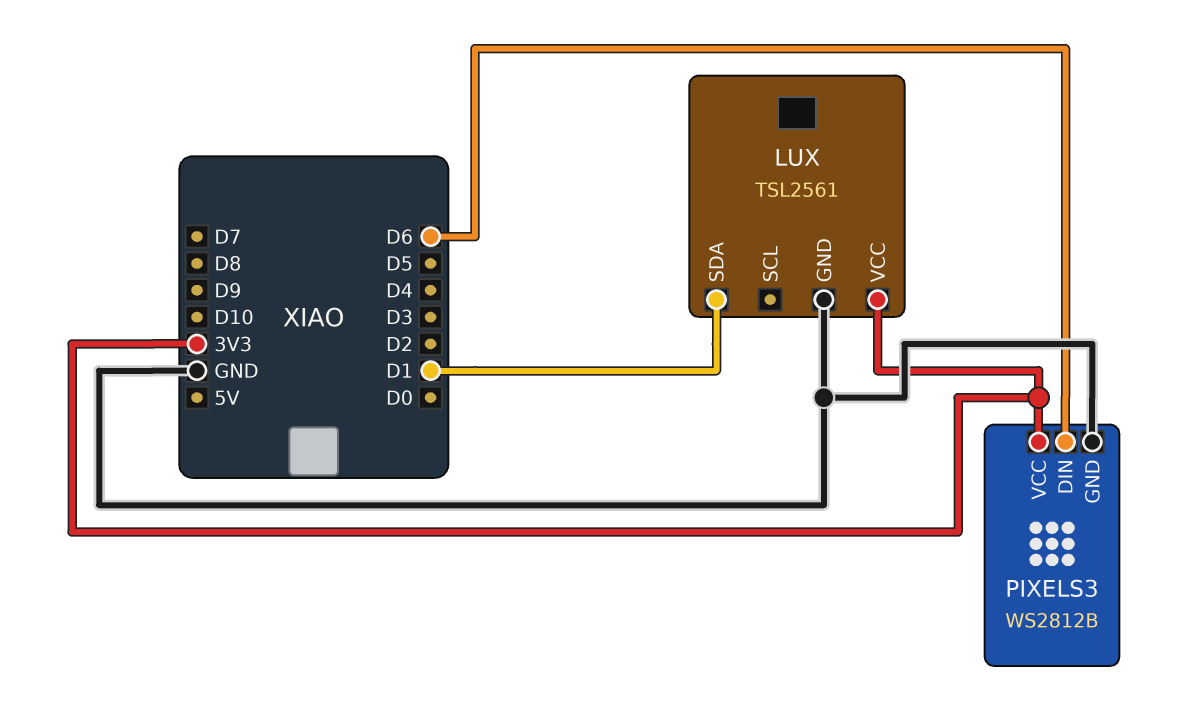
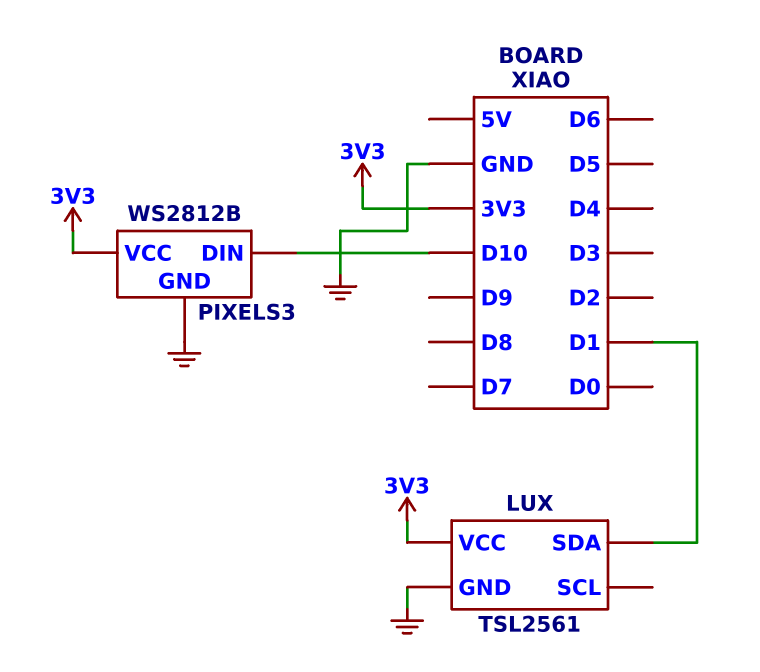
PIXELS3 pin DIN: D6 -> D10

